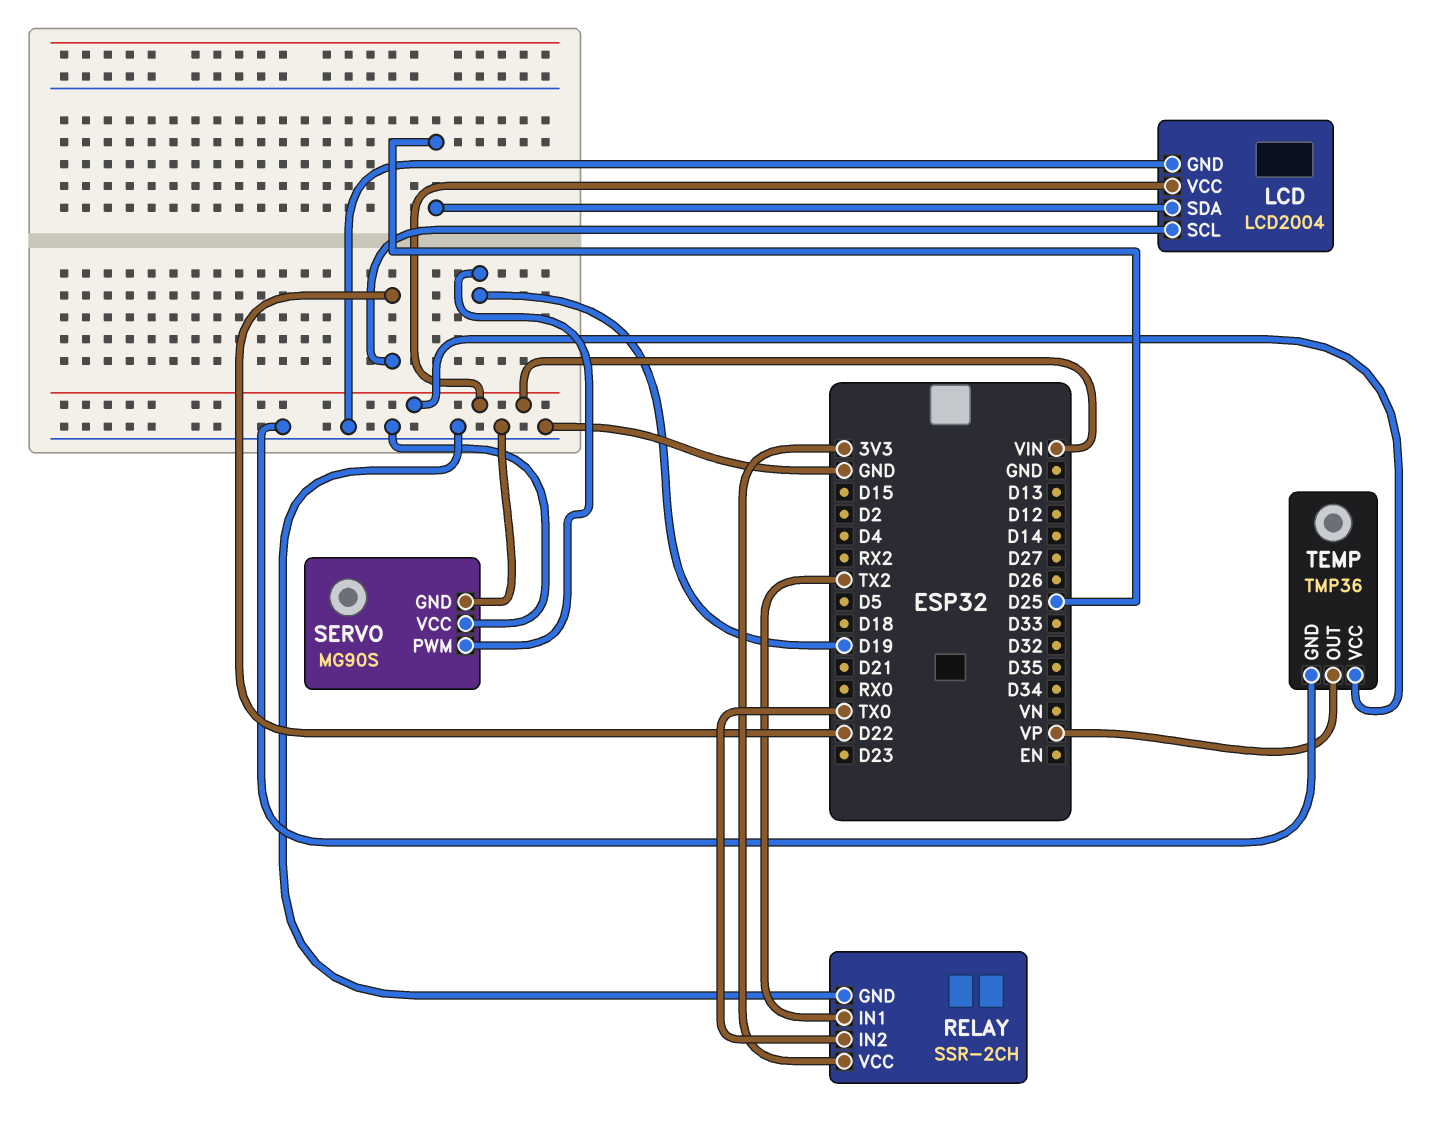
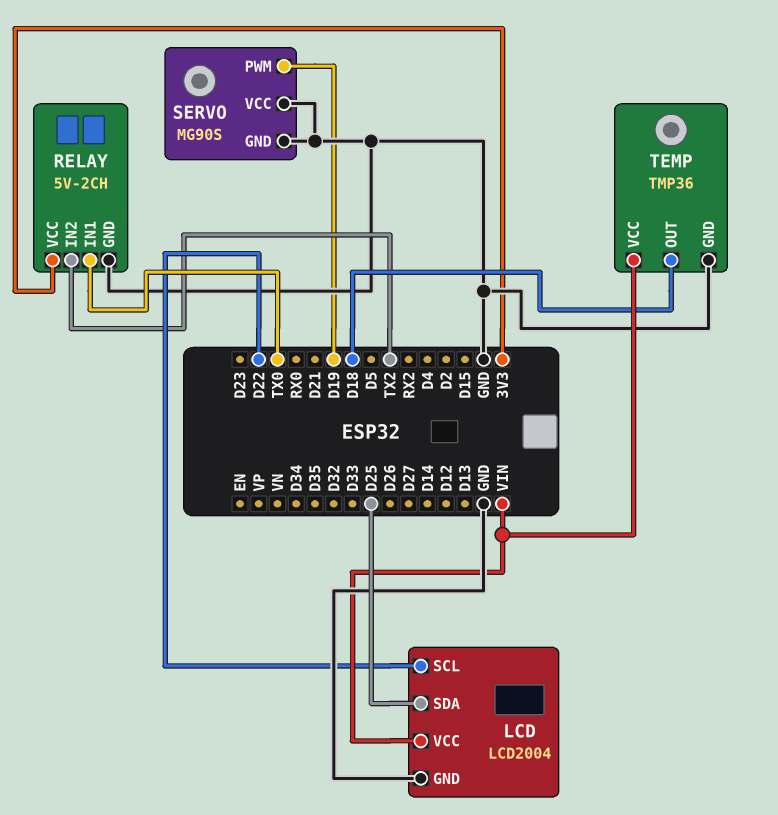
RELAY: SSR-2CH -> 5V-2CH
RELAY pin IN1: TX2 -> TX0
RELAY pin IN2: TX0 -> TX2
TEMP pin OUT: VP -> D18

